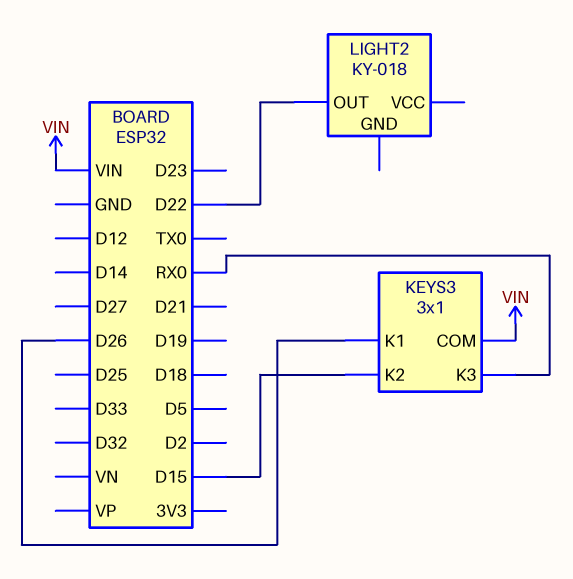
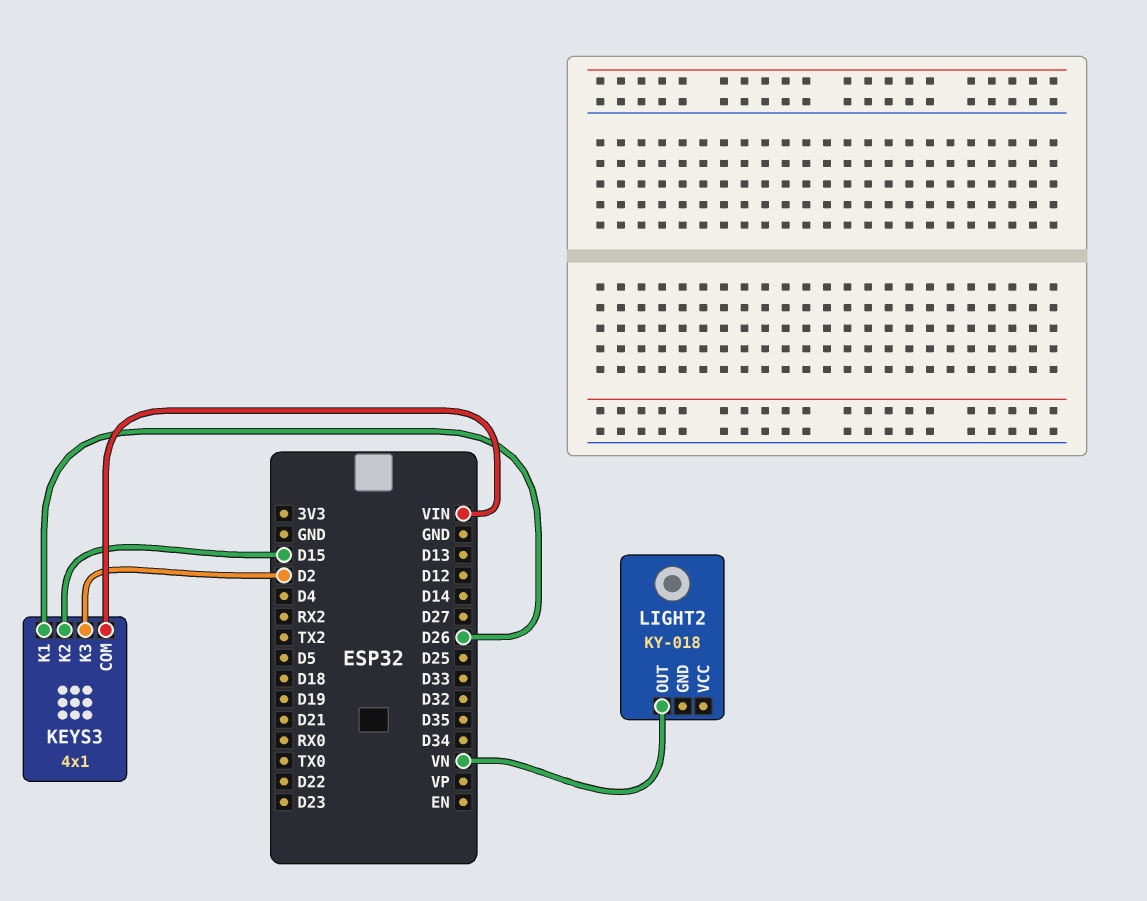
KEYS3: 3x1 -> 4x1
KEYS3 pin K3: RX0 -> D2
LIGHT2 pin OUT: D22 -> VN

